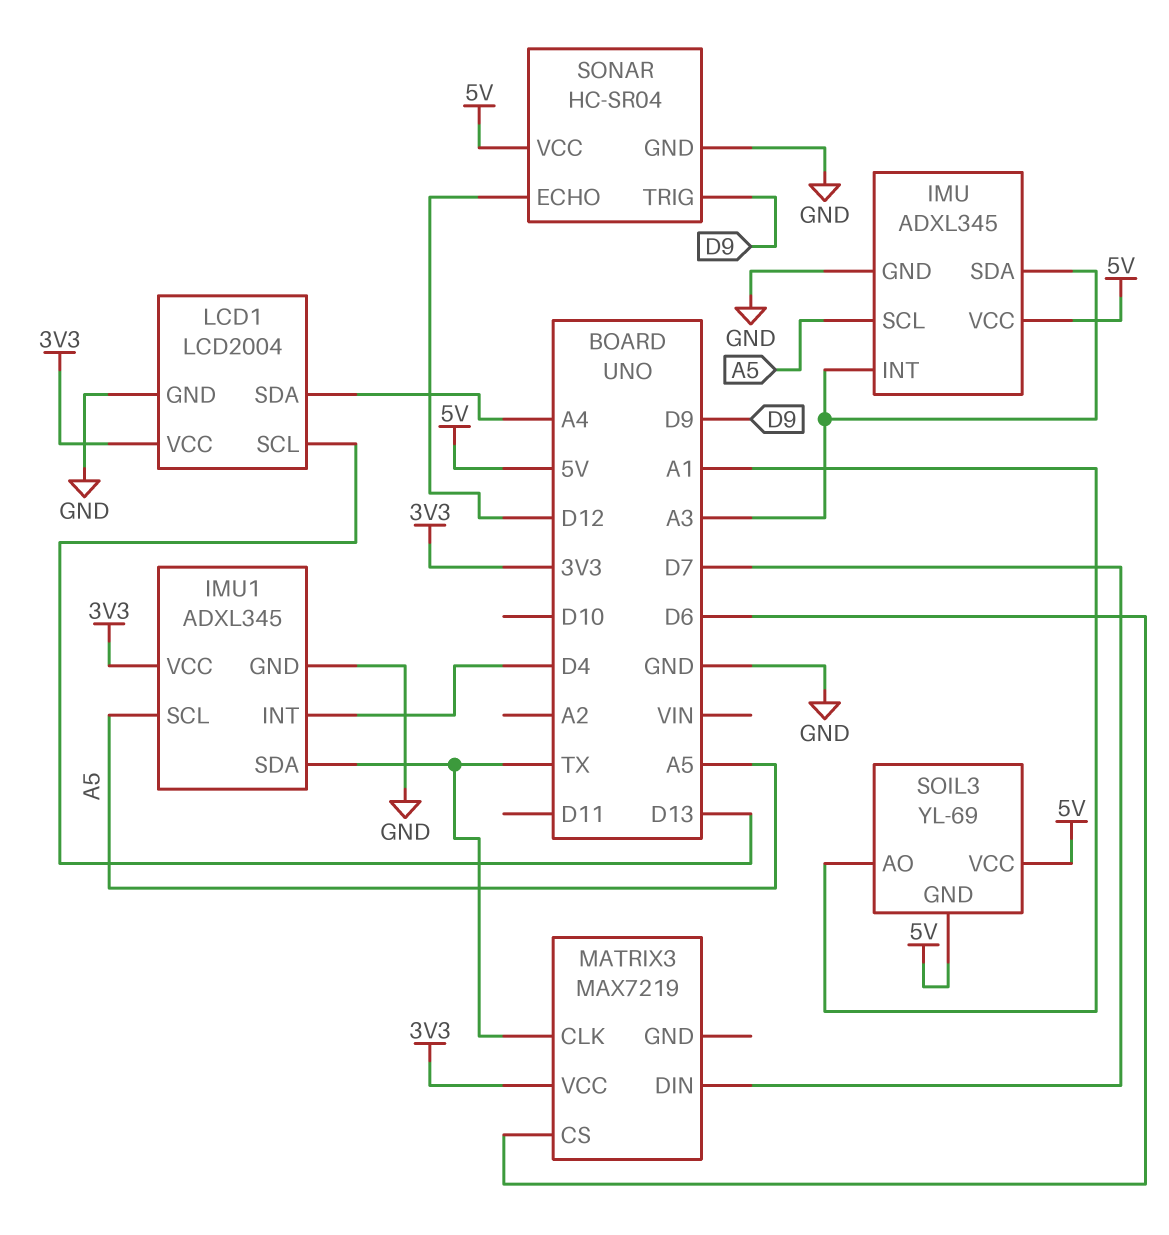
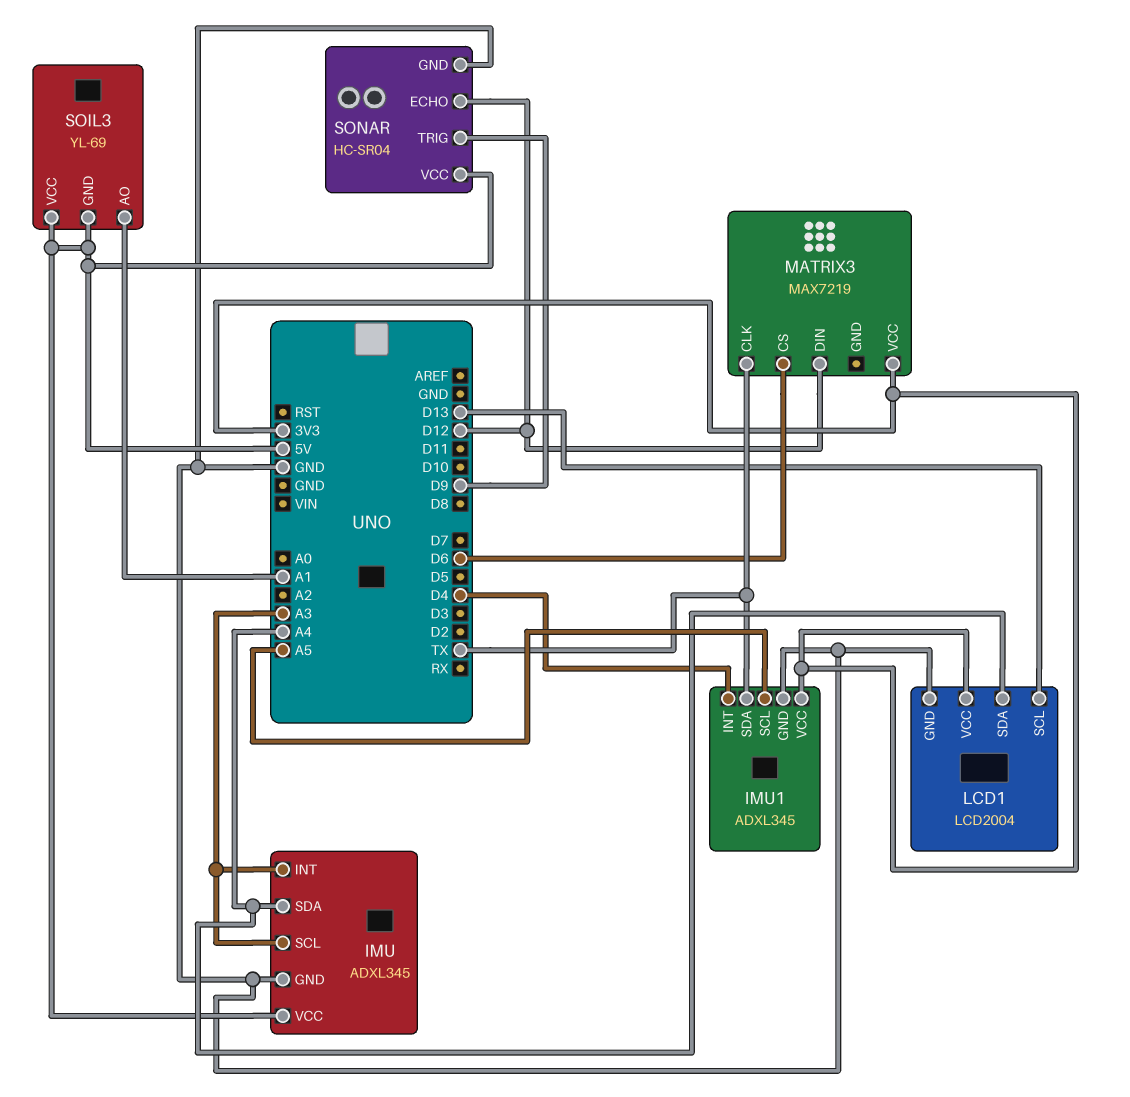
IMU pin SCL: A5 -> A3
IMU pin SDA: A3 -> A4
MATRIX3 pin DIN: D7 -> D12

